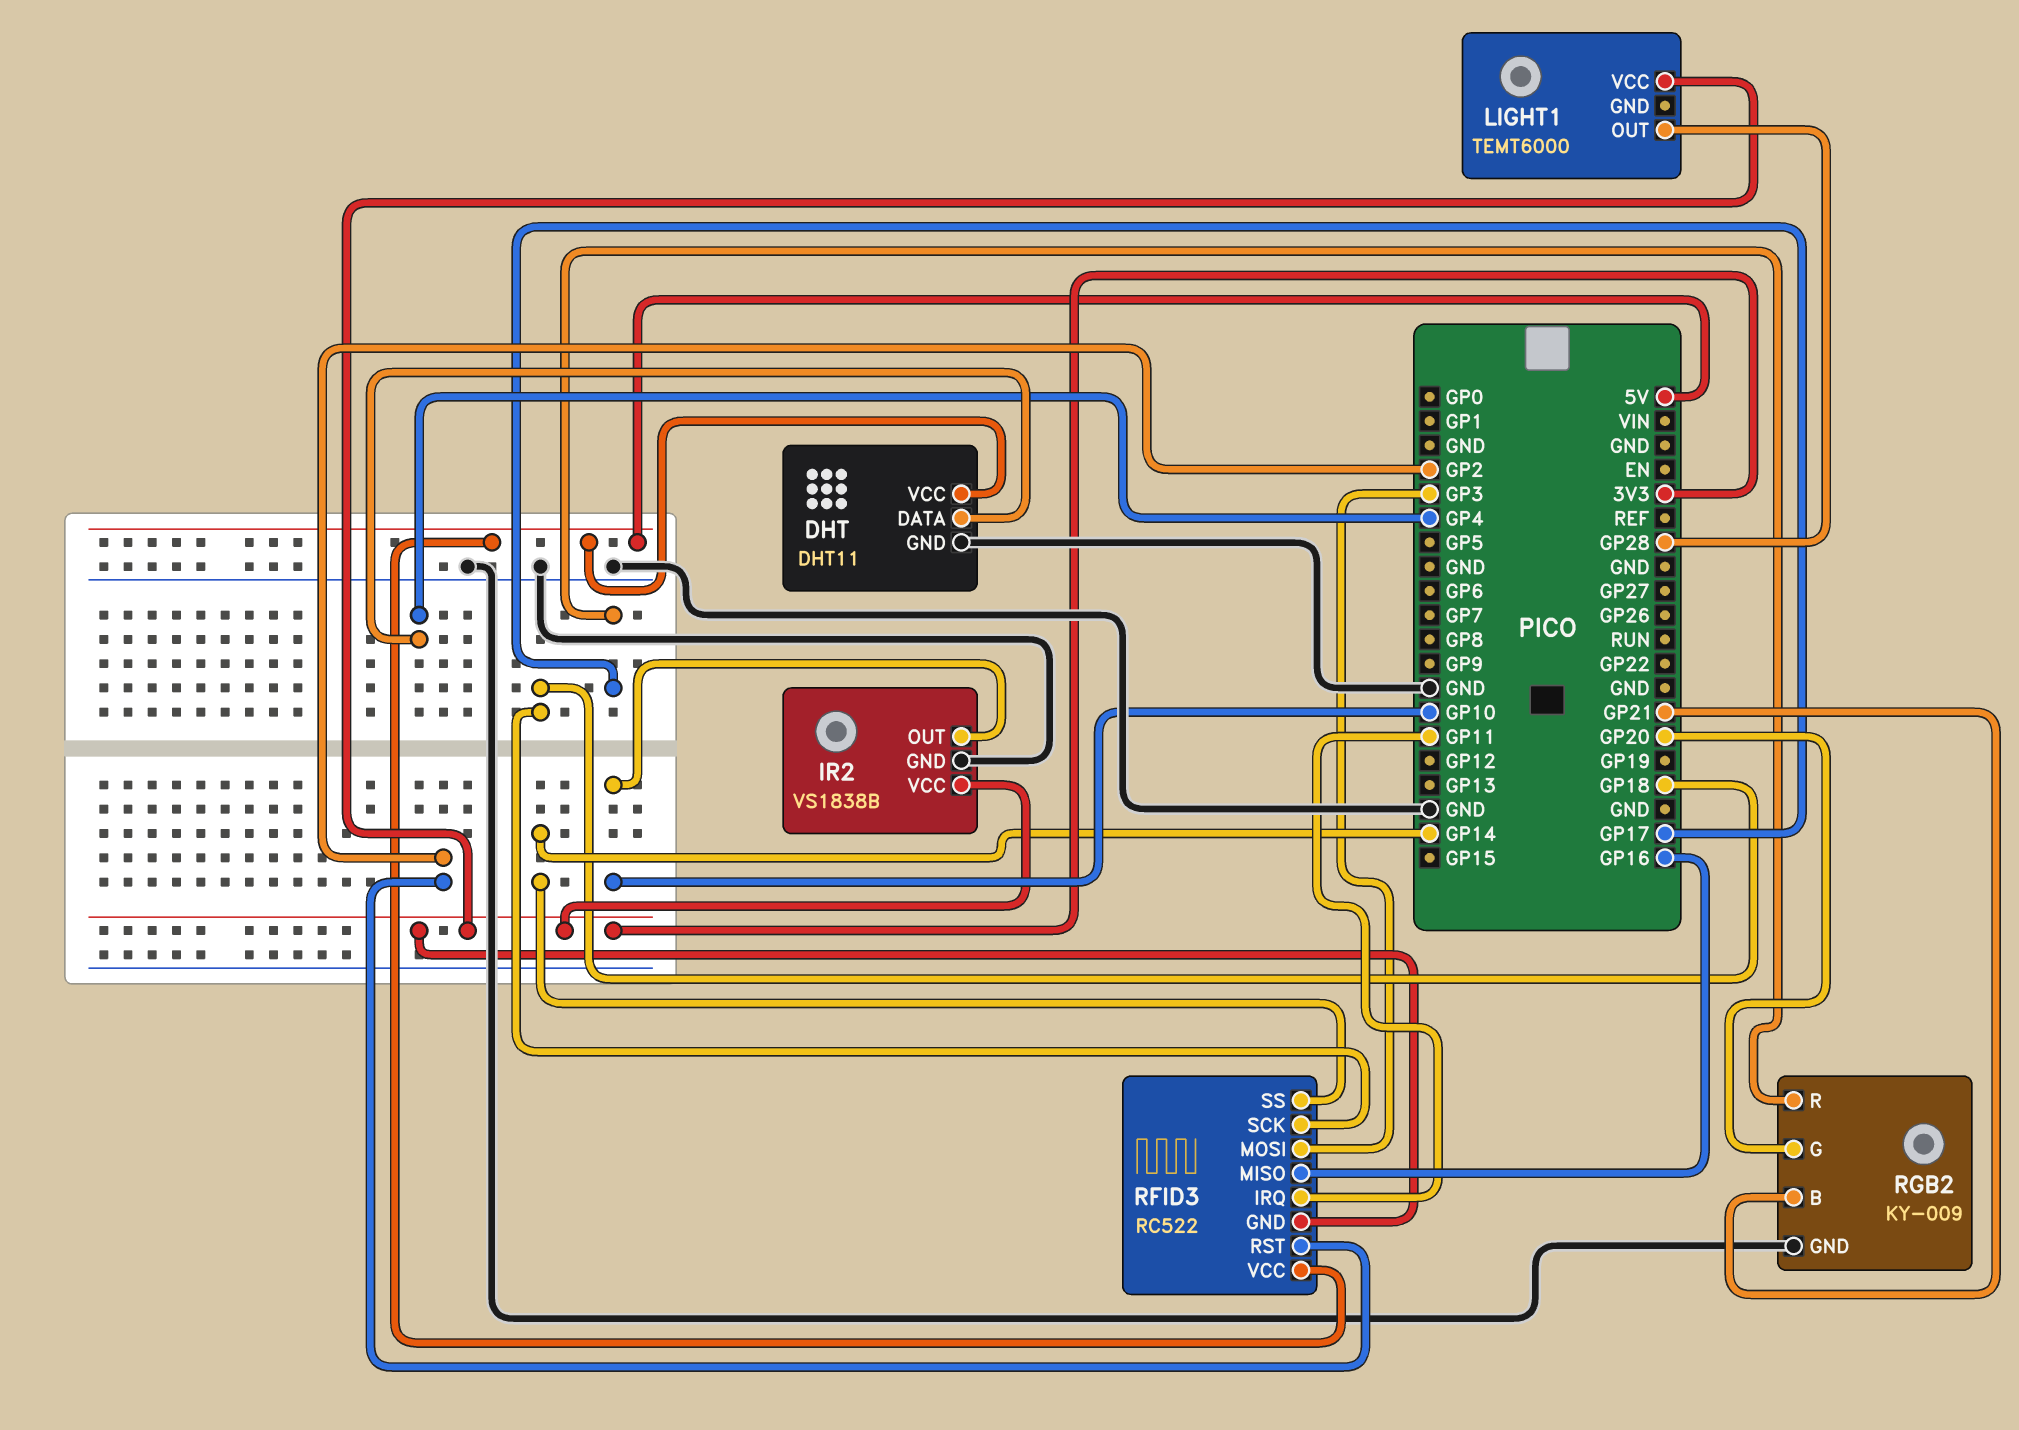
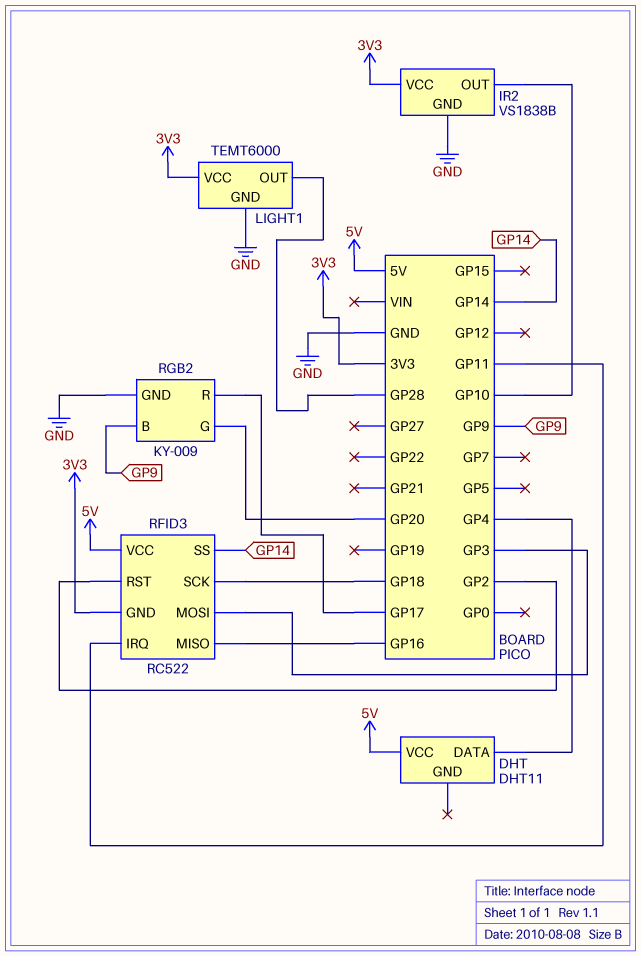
DHT pin GND: GND -> none
LIGHT1 pin GND: none -> GND
RGB2 pin B: GP21 -> GP9

